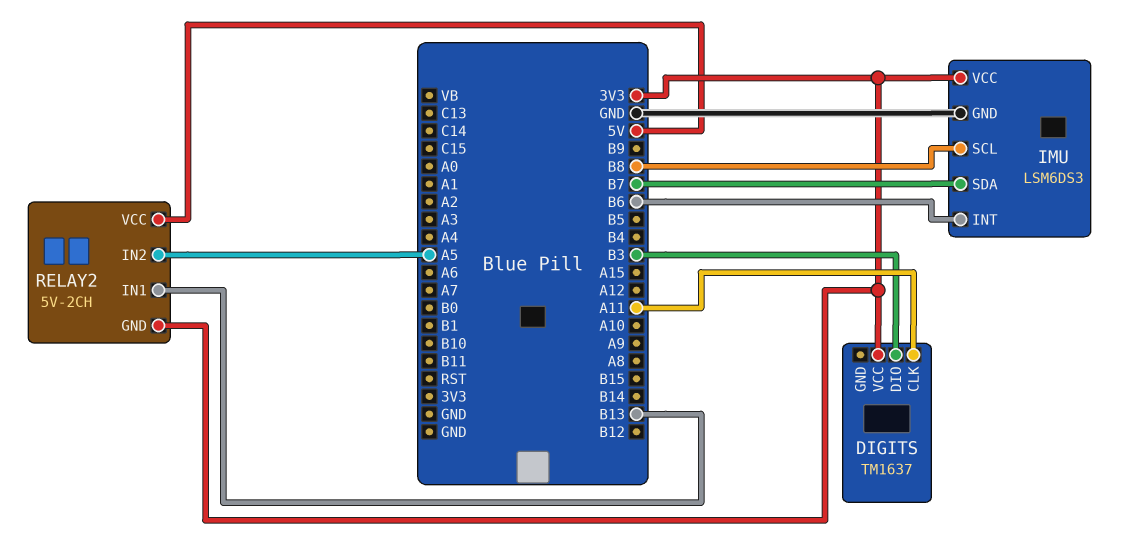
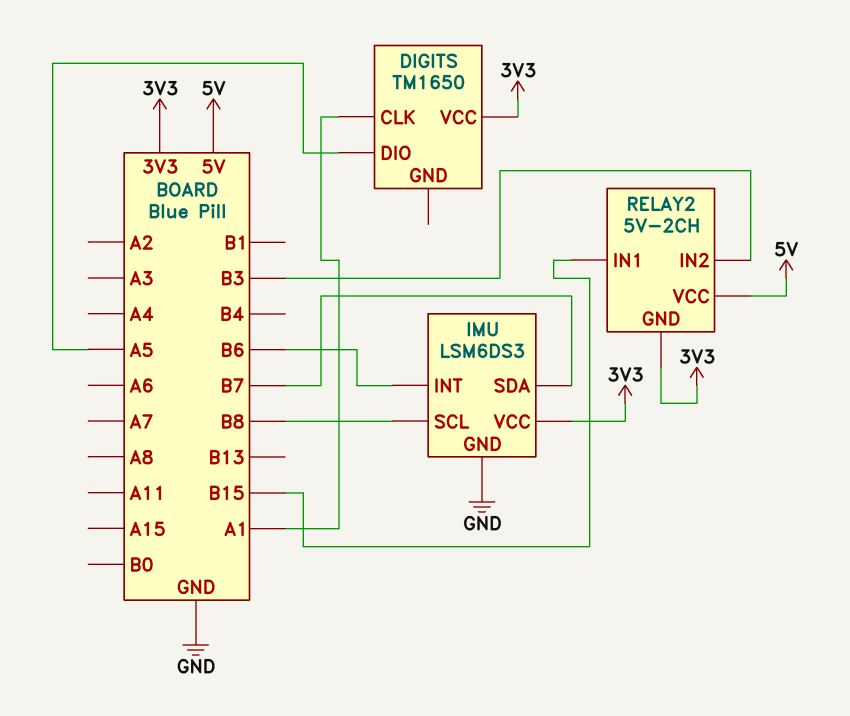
DIGITS: TM1637 -> TM1650
DIGITS pin CLK: A11 -> A1
DIGITS pin DIO: B3 -> A5
RELAY2 pin IN1: B13 -> B15
RELAY2 pin IN2: A5 -> B3

